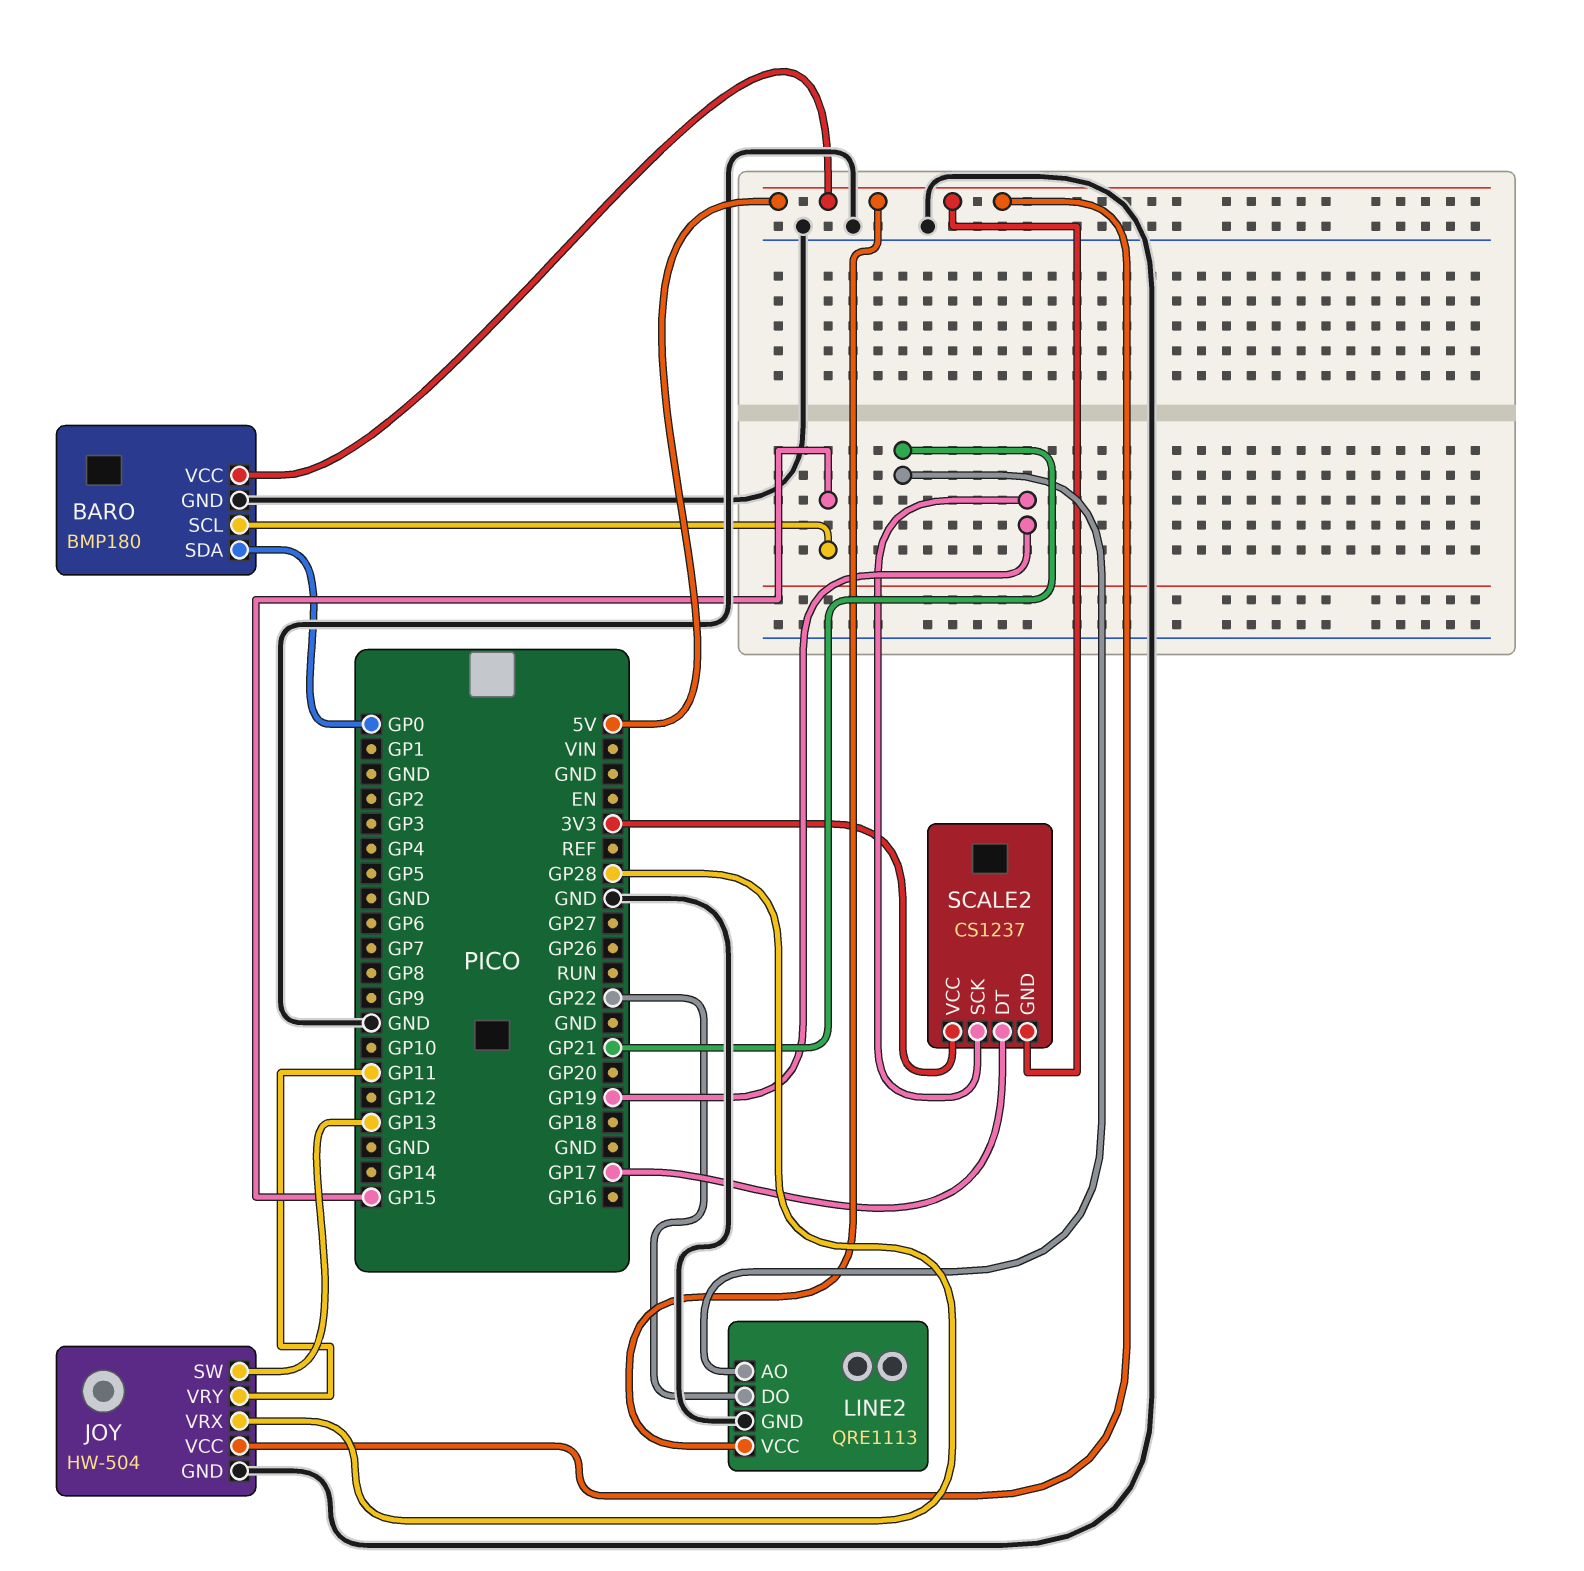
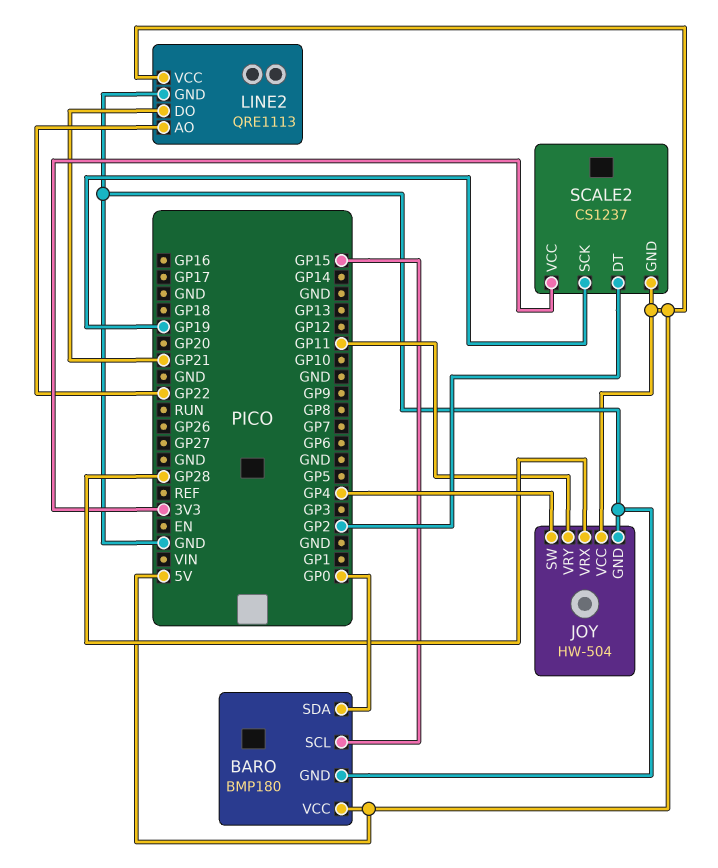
JOY pin SW: GP13 -> GP4
LINE2 pin AO: GP21 -> GP22
LINE2 pin DO: GP22 -> GP21
SCALE2 pin DT: GP17 -> GP2

